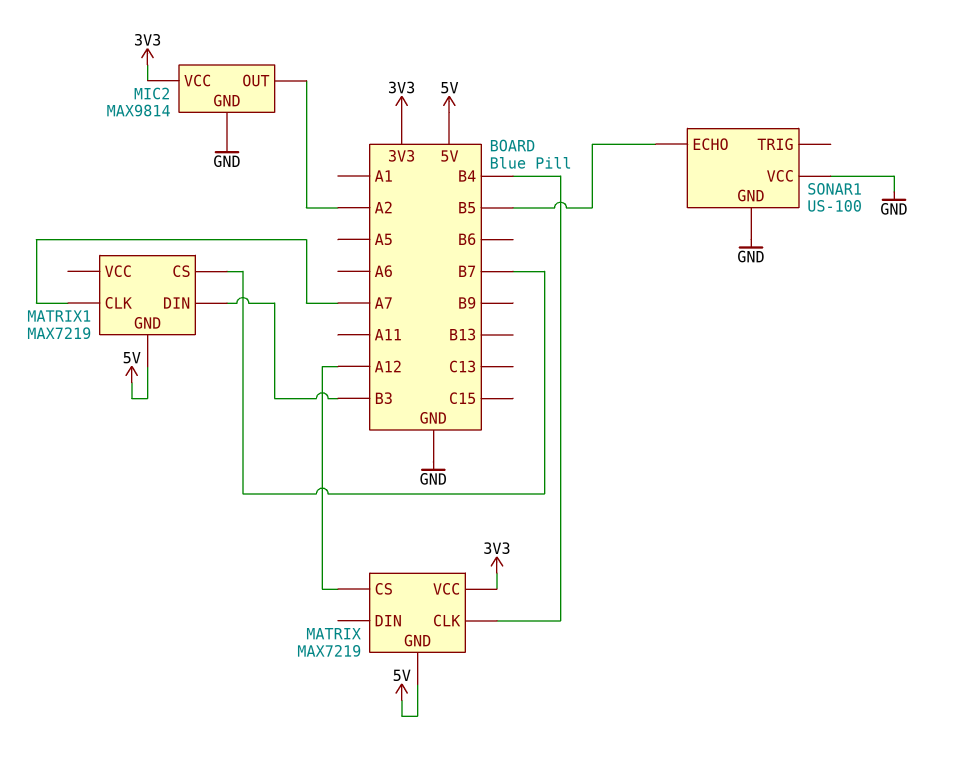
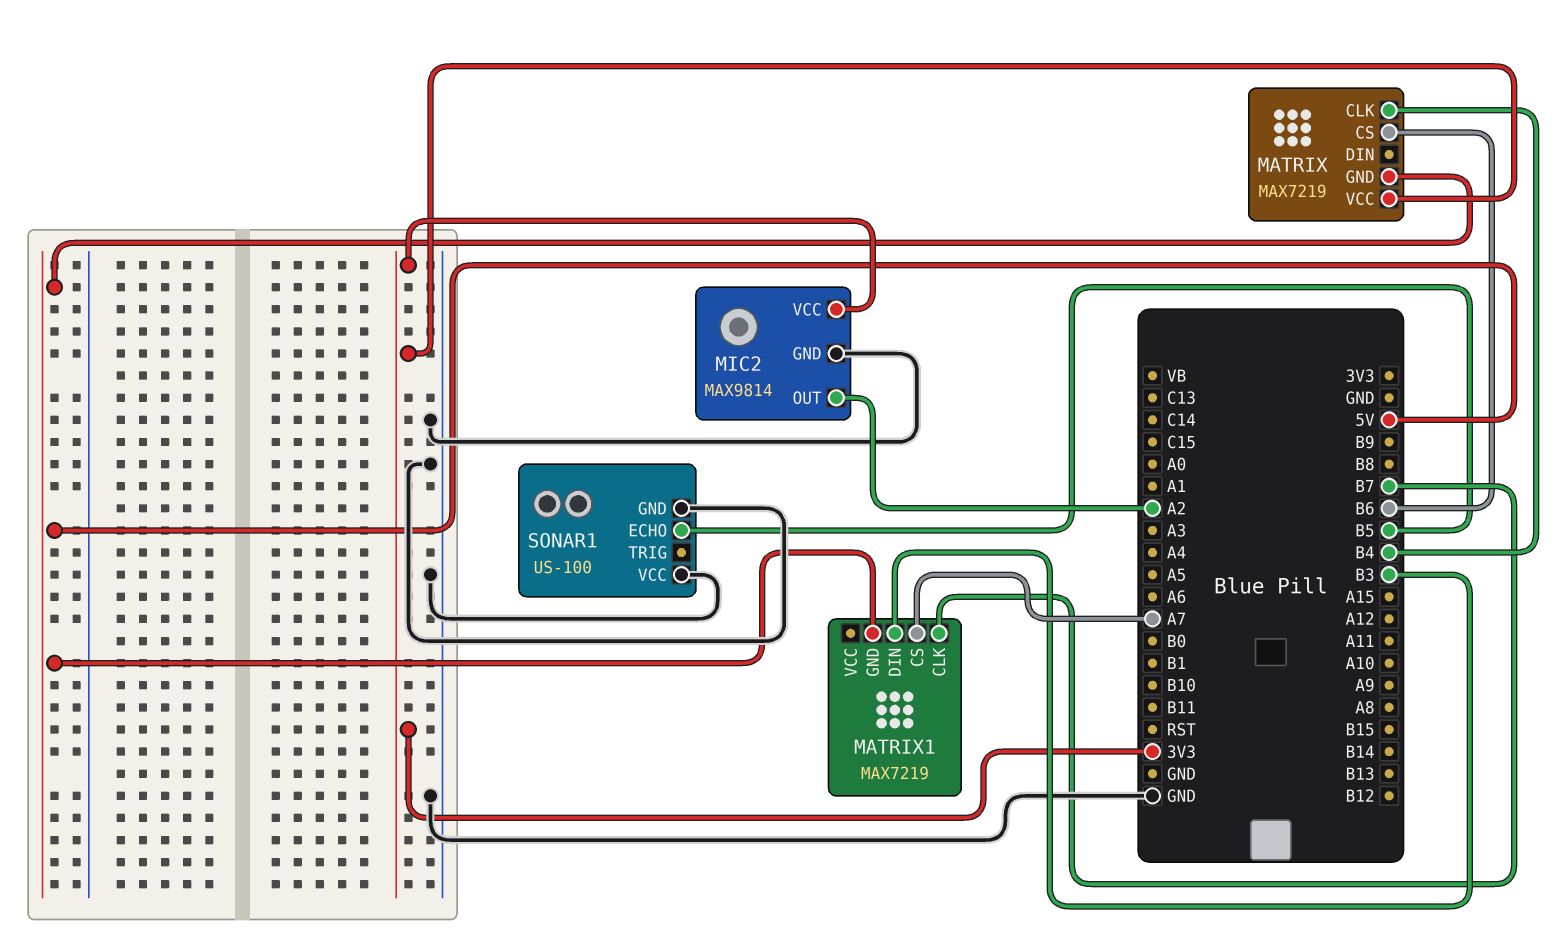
MATRIX pin CS: A12 -> B6
MATRIX1 pin CLK: A7 -> B7
MATRIX1 pin CS: B7 -> A7

